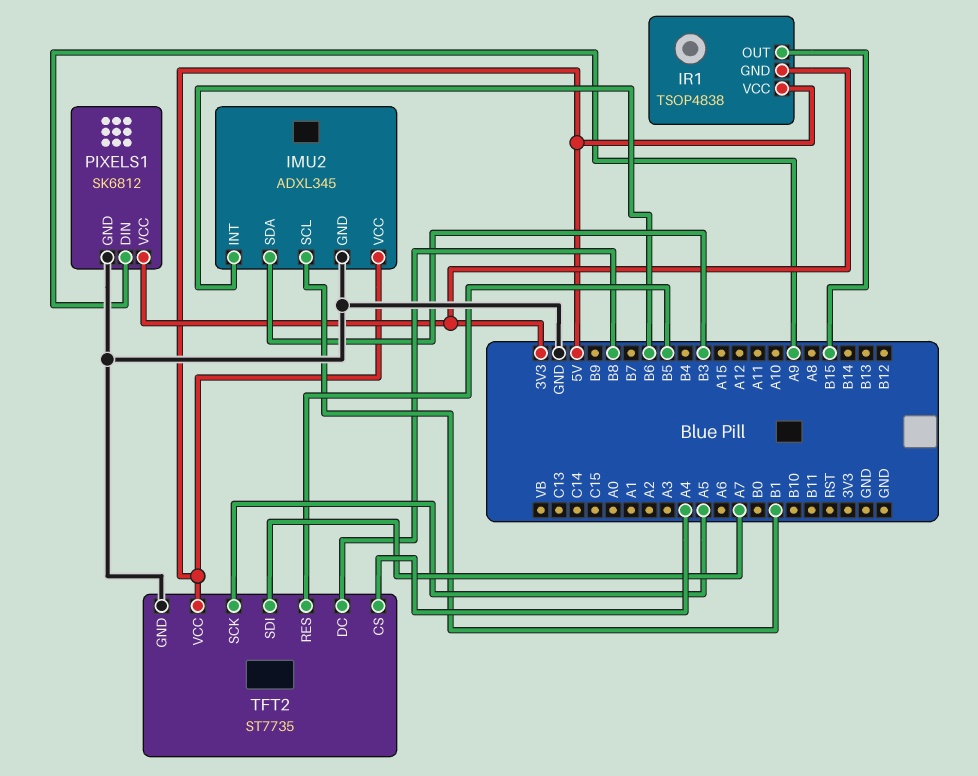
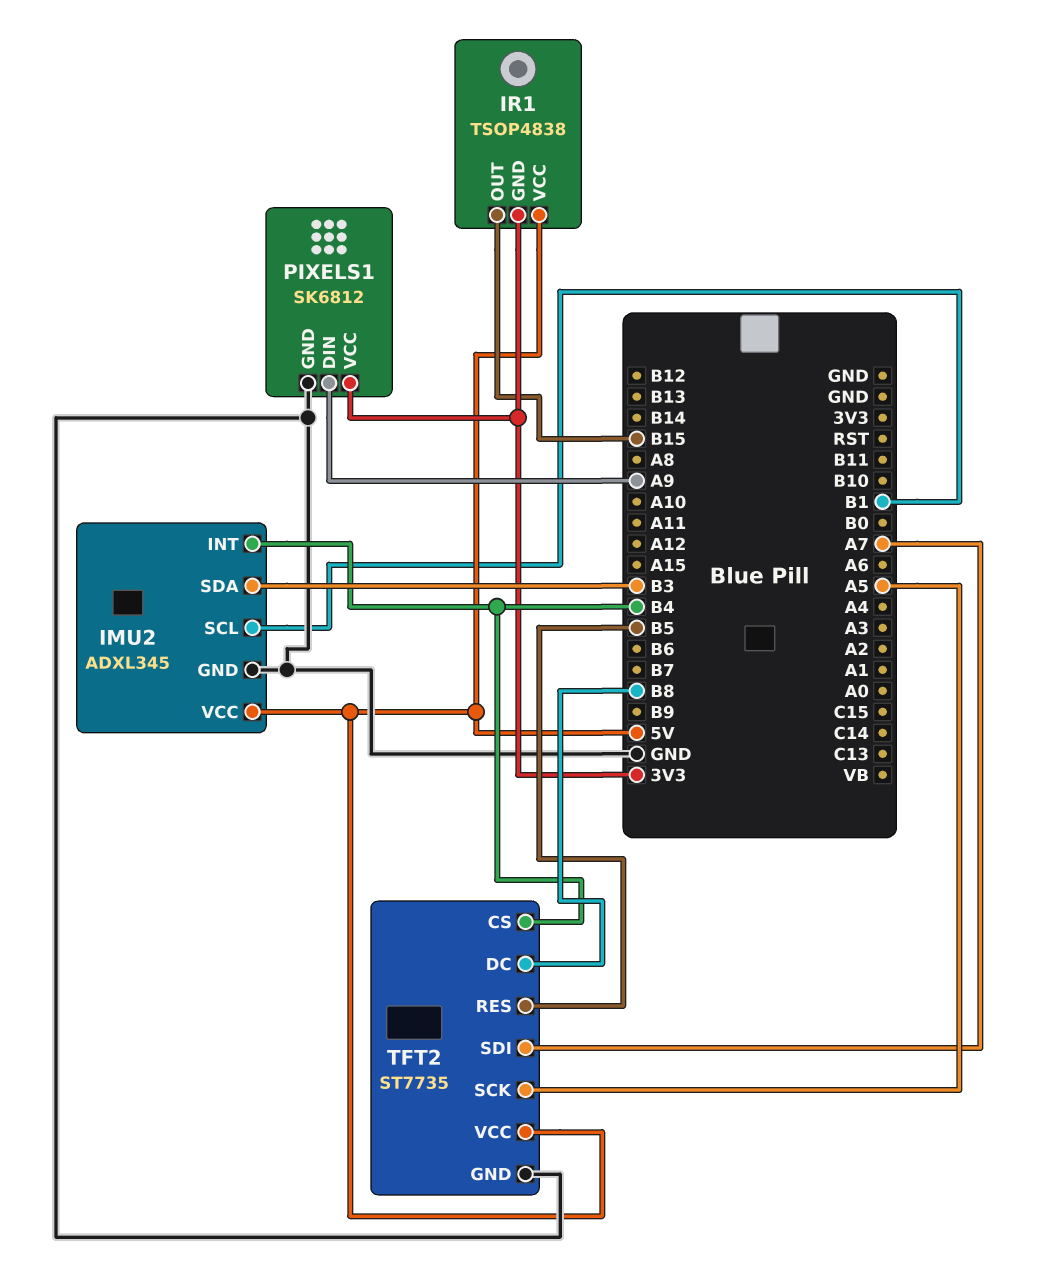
IMU2 pin INT: B6 -> B4
TFT2 pin CS: A4 -> B4

